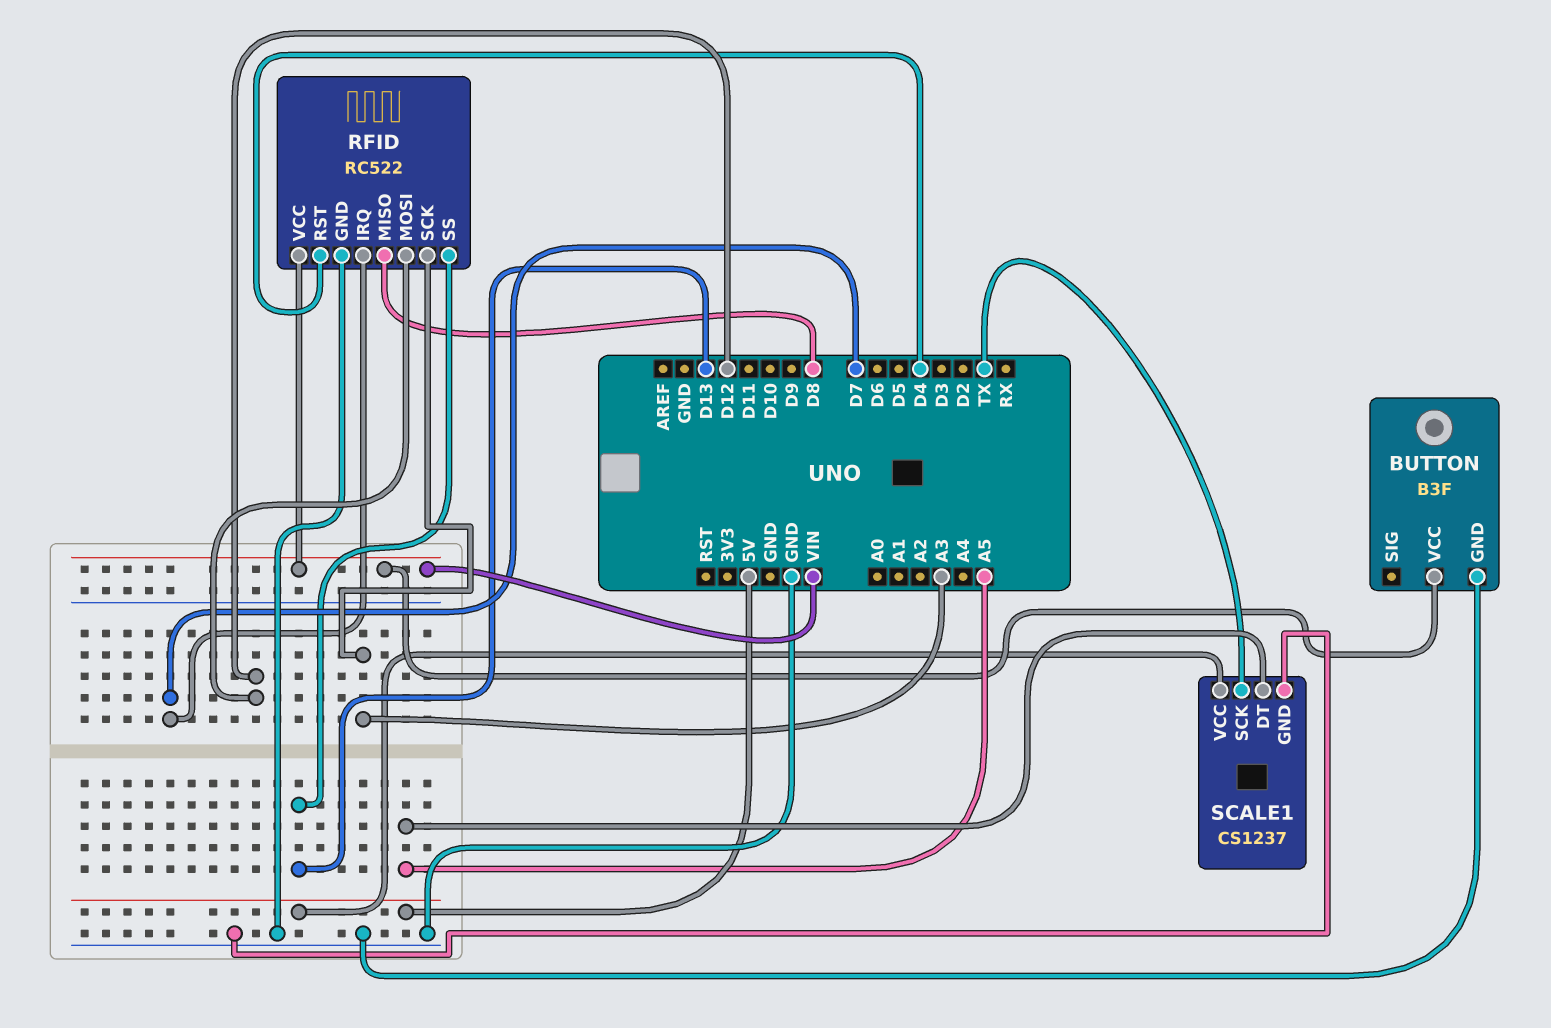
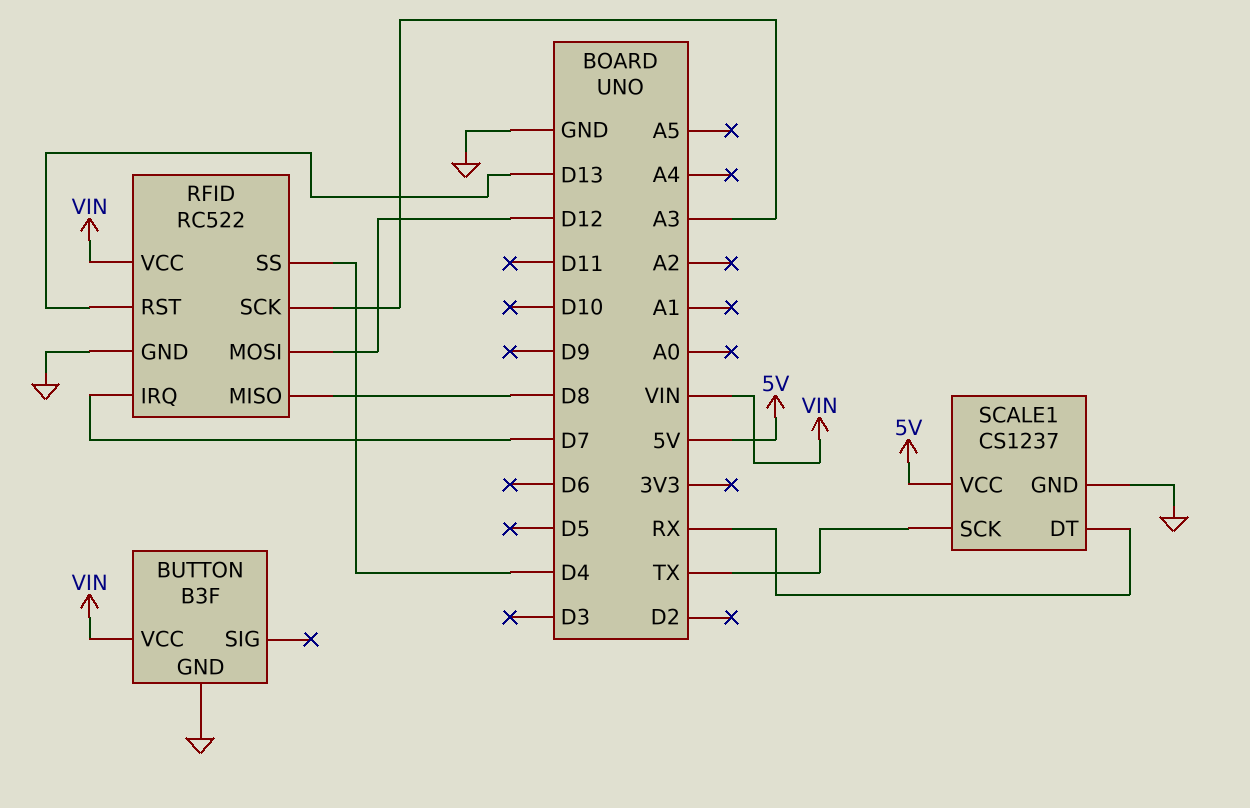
RFID pin RST: D4 -> D13
RFID pin SS: D13 -> D4
SCALE1 pin DT: A5 -> RX

